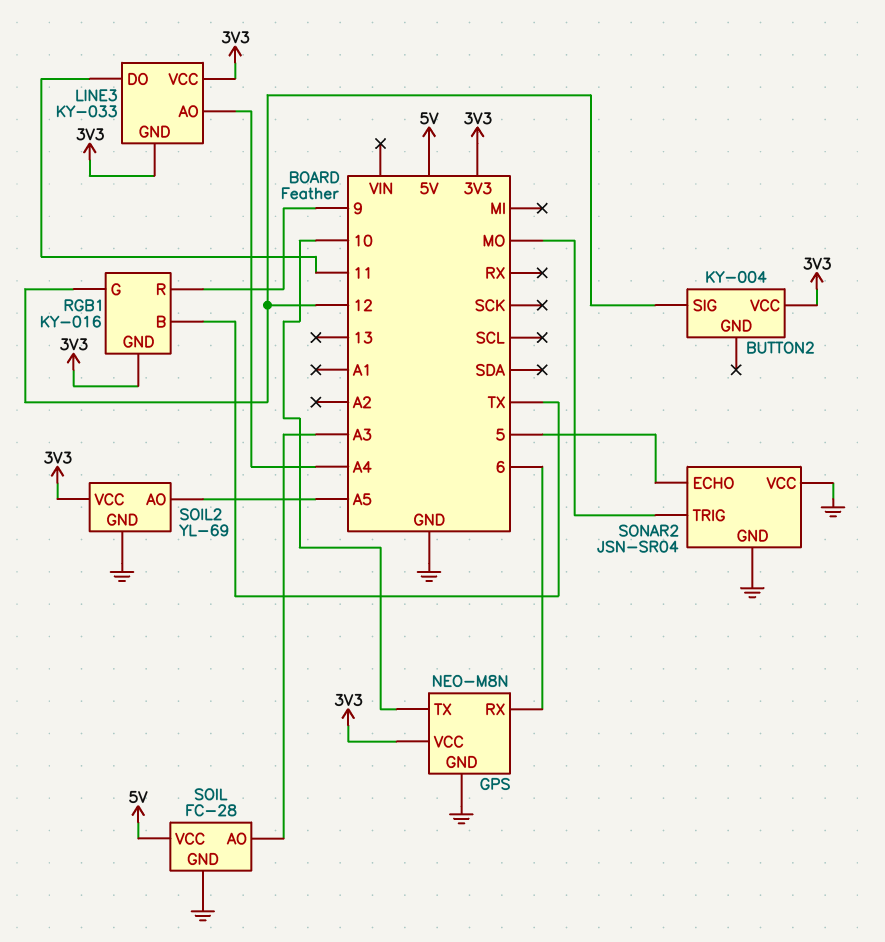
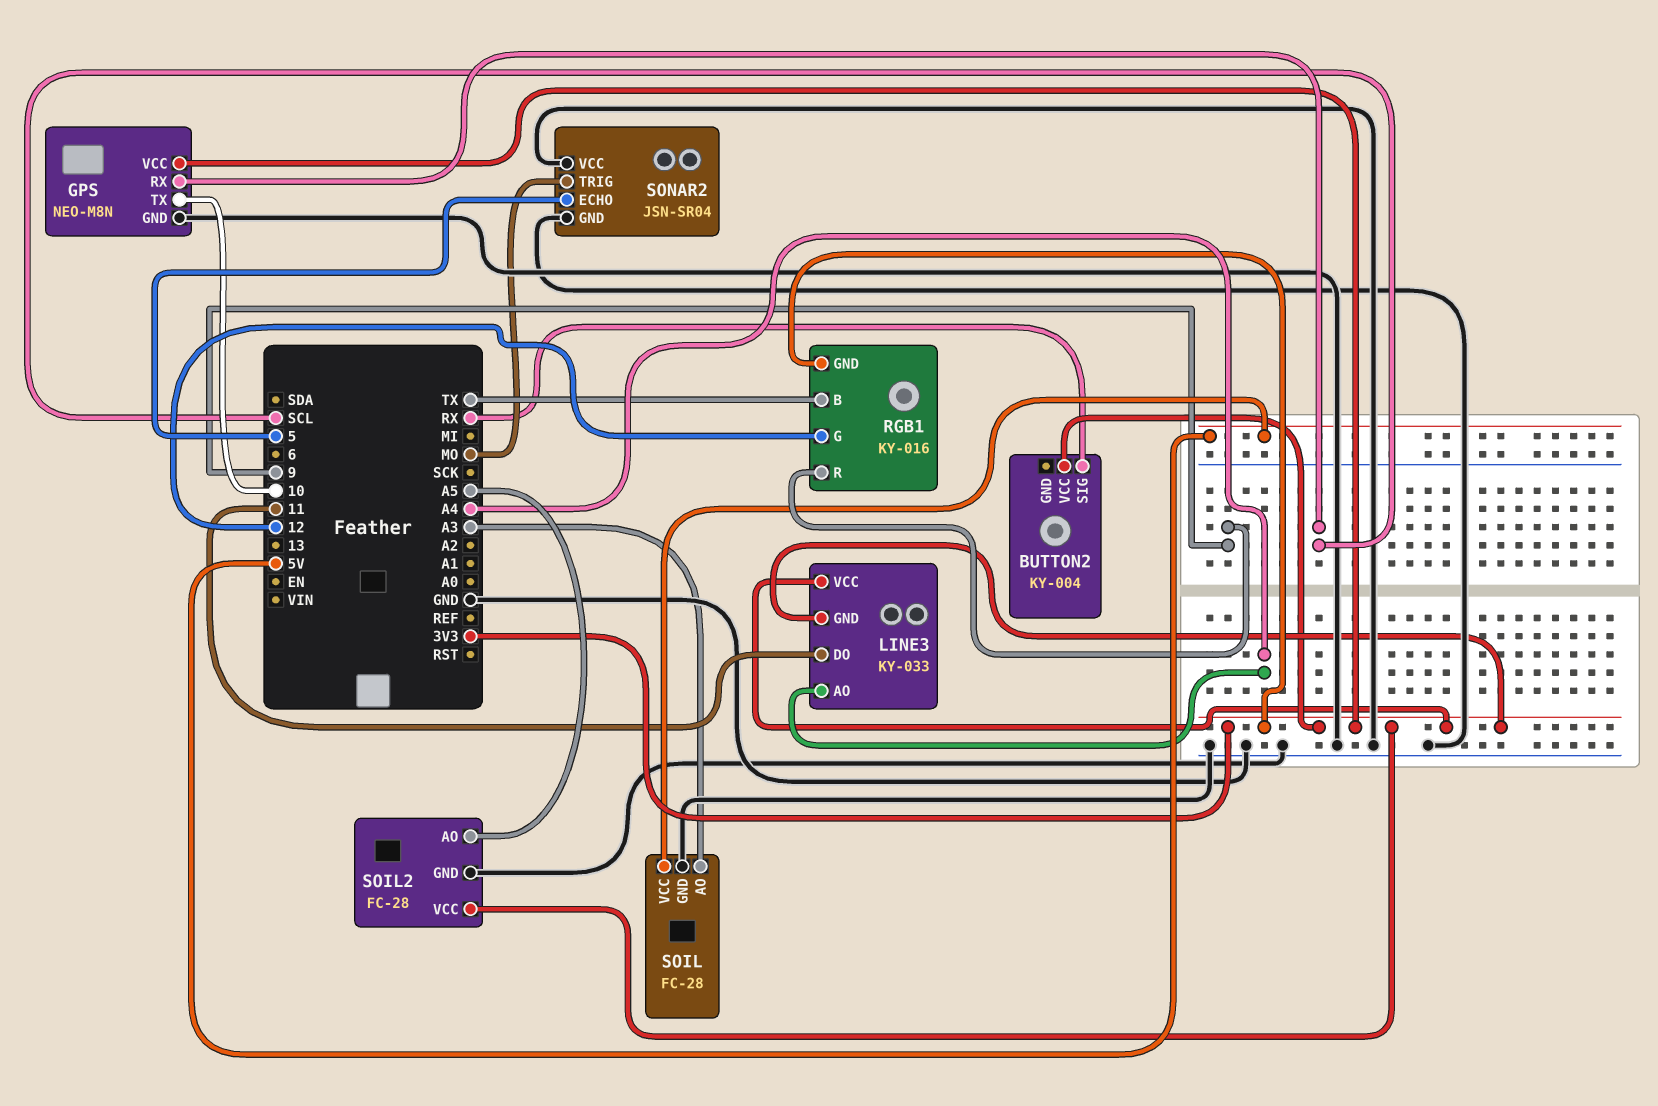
BUTTON2 pin SIG: 12 -> RX
GPS pin RX: 6 -> SCL
SOIL2: YL-69 -> FC-28

